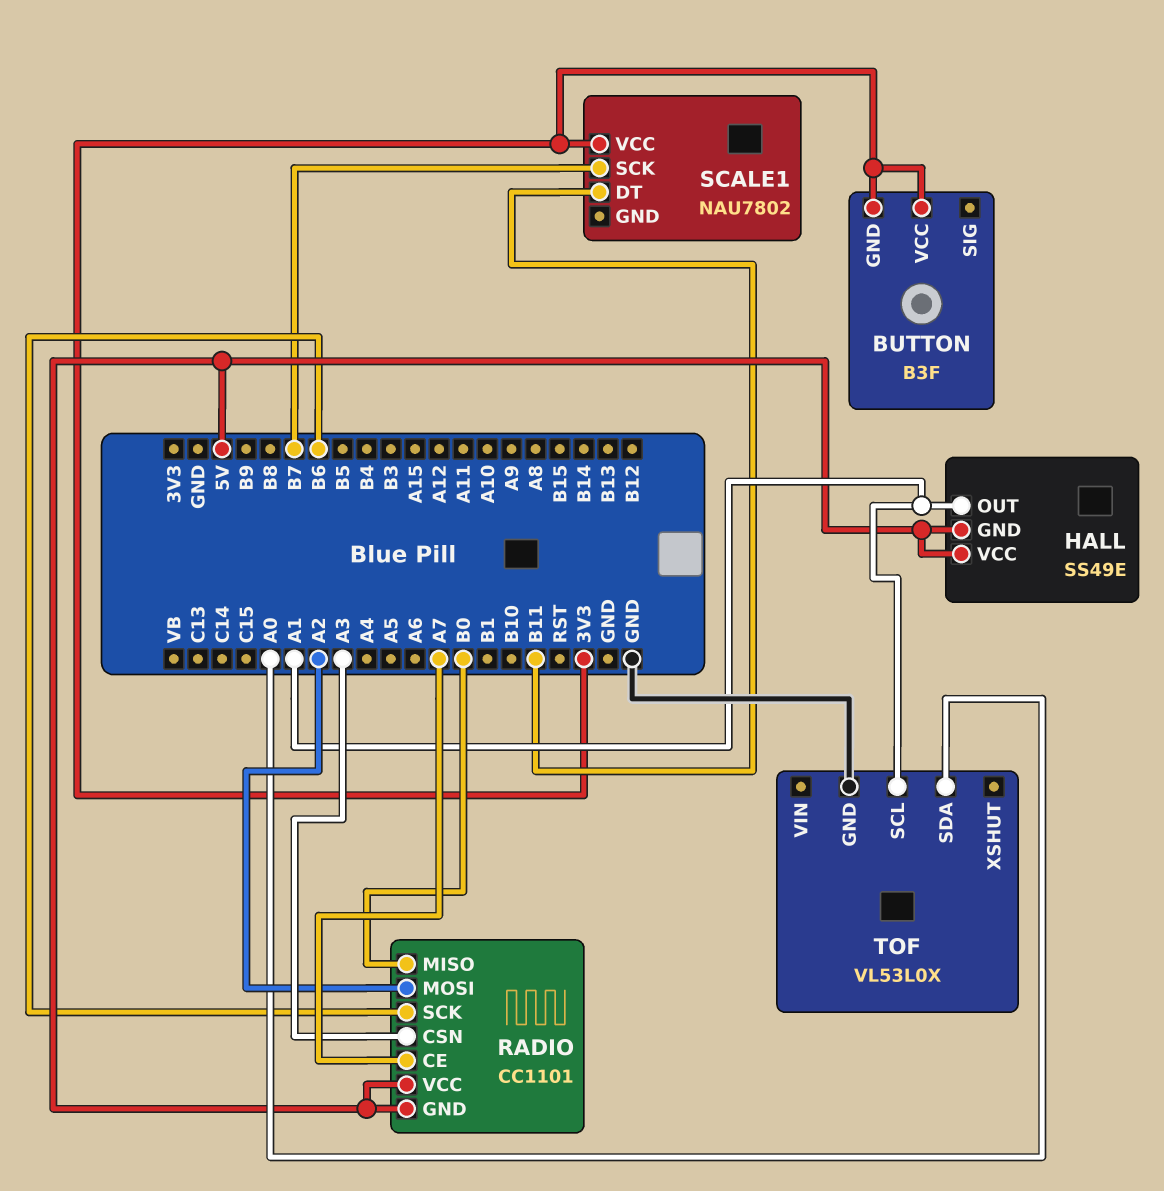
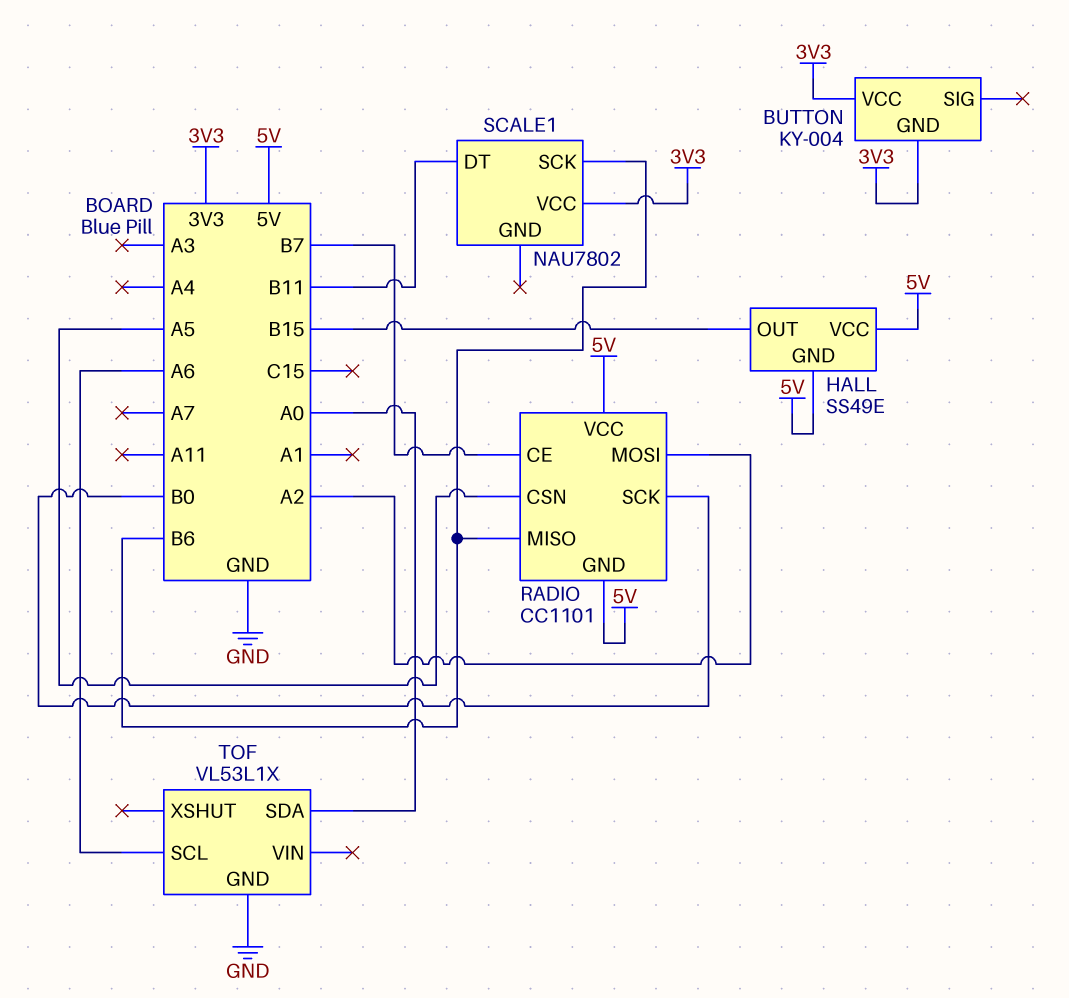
BUTTON: B3F -> KY-004
HALL pin OUT: A1 -> B15
RADIO pin CE: A7 -> B7
RADIO pin CSN: A3 -> A5
RADIO pin MISO: B0 -> B6
RADIO pin SCK: B6 -> B0
SCALE1 pin SCK: B7 -> B6
TOF: VL53L0X -> VL53L1X
TOF pin SCL: A1 -> A6

